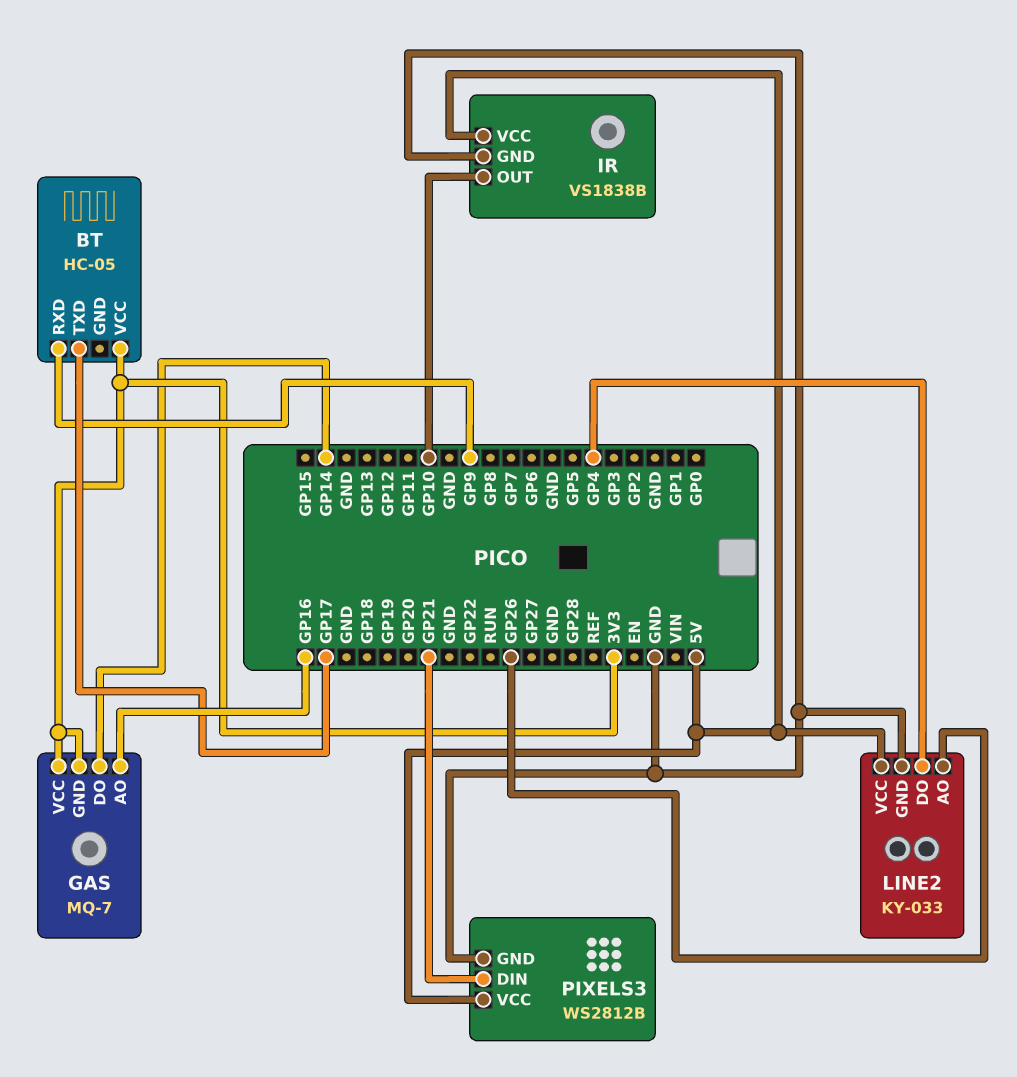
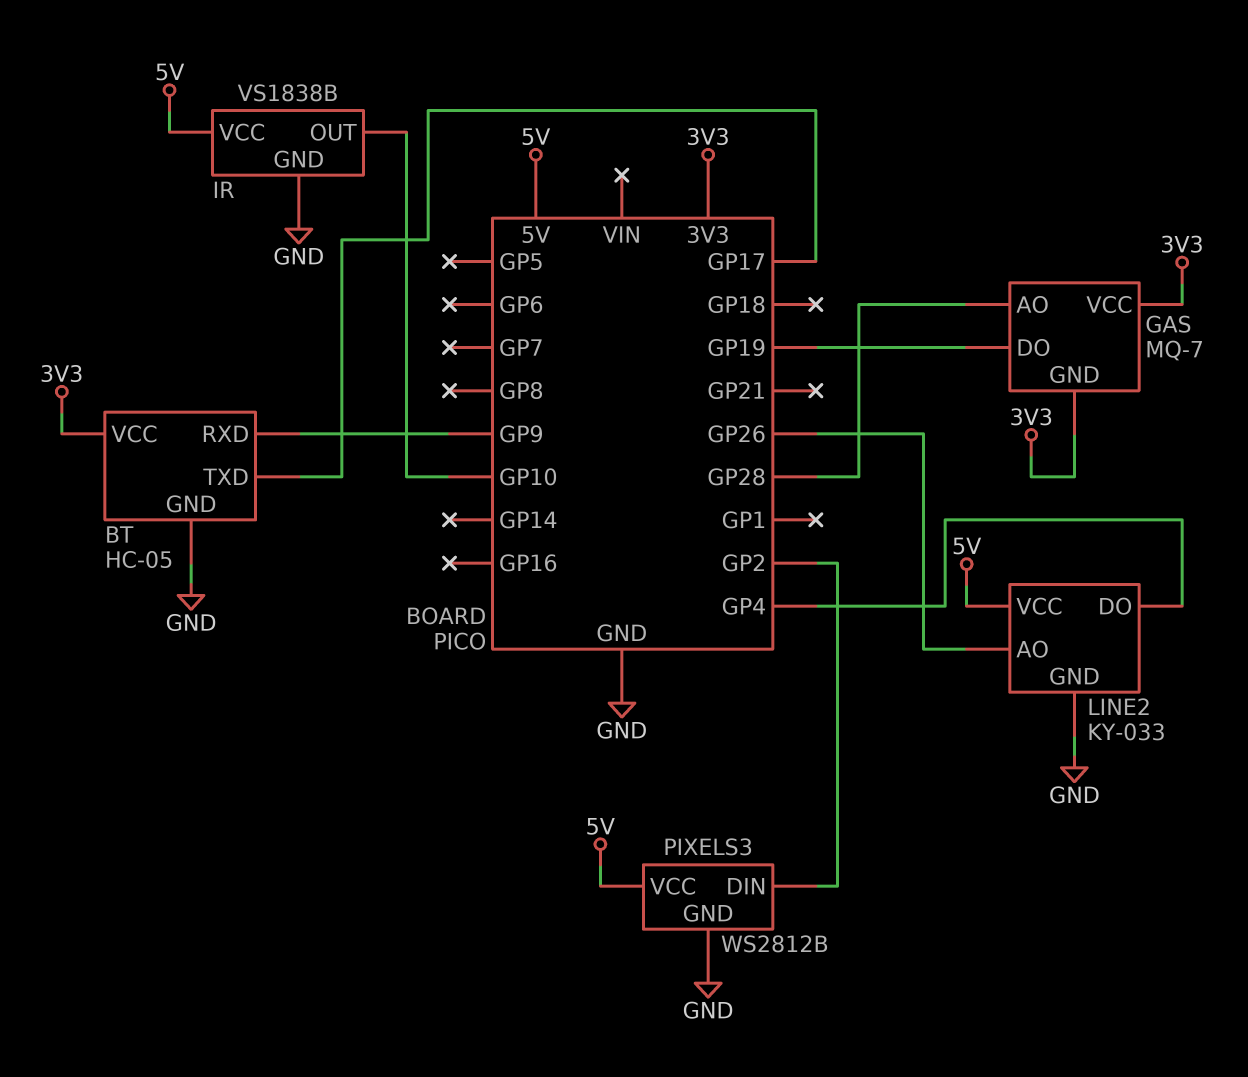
BT pin GND: none -> GND
GAS pin AO: GP16 -> GP28
GAS pin DO: GP14 -> GP19
PIXELS3 pin DIN: GP21 -> GP2

